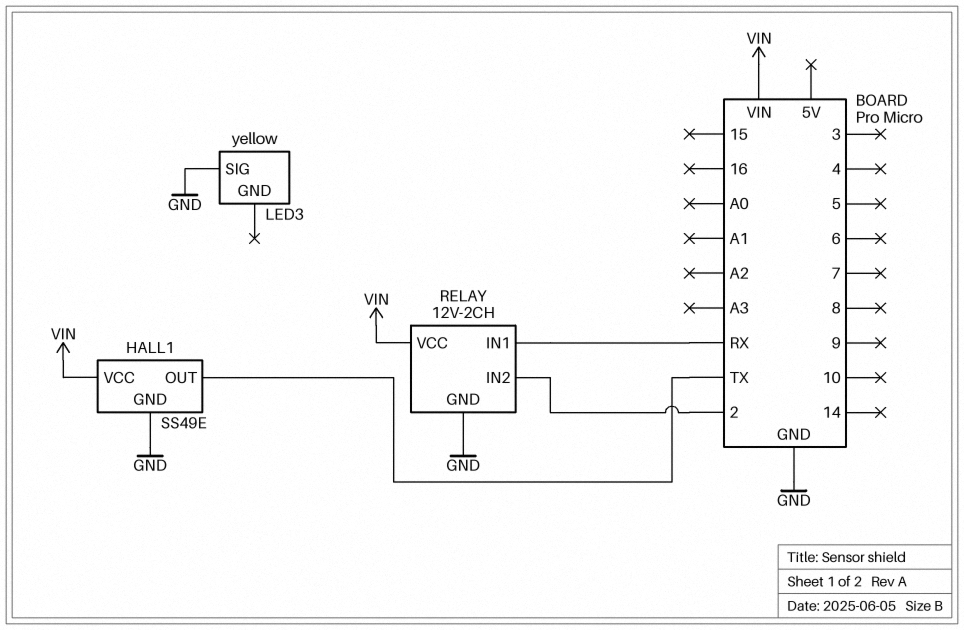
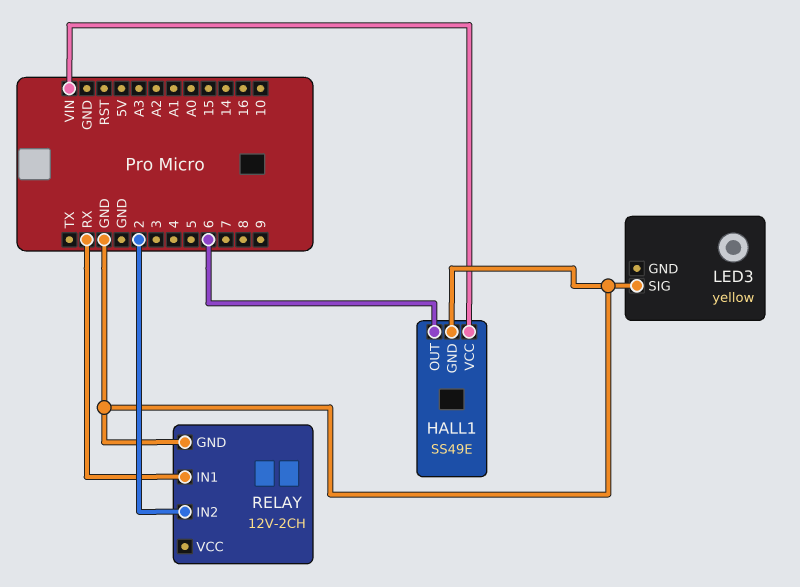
HALL1 pin OUT: TX -> 6
RELAY pin VCC: VIN -> none

